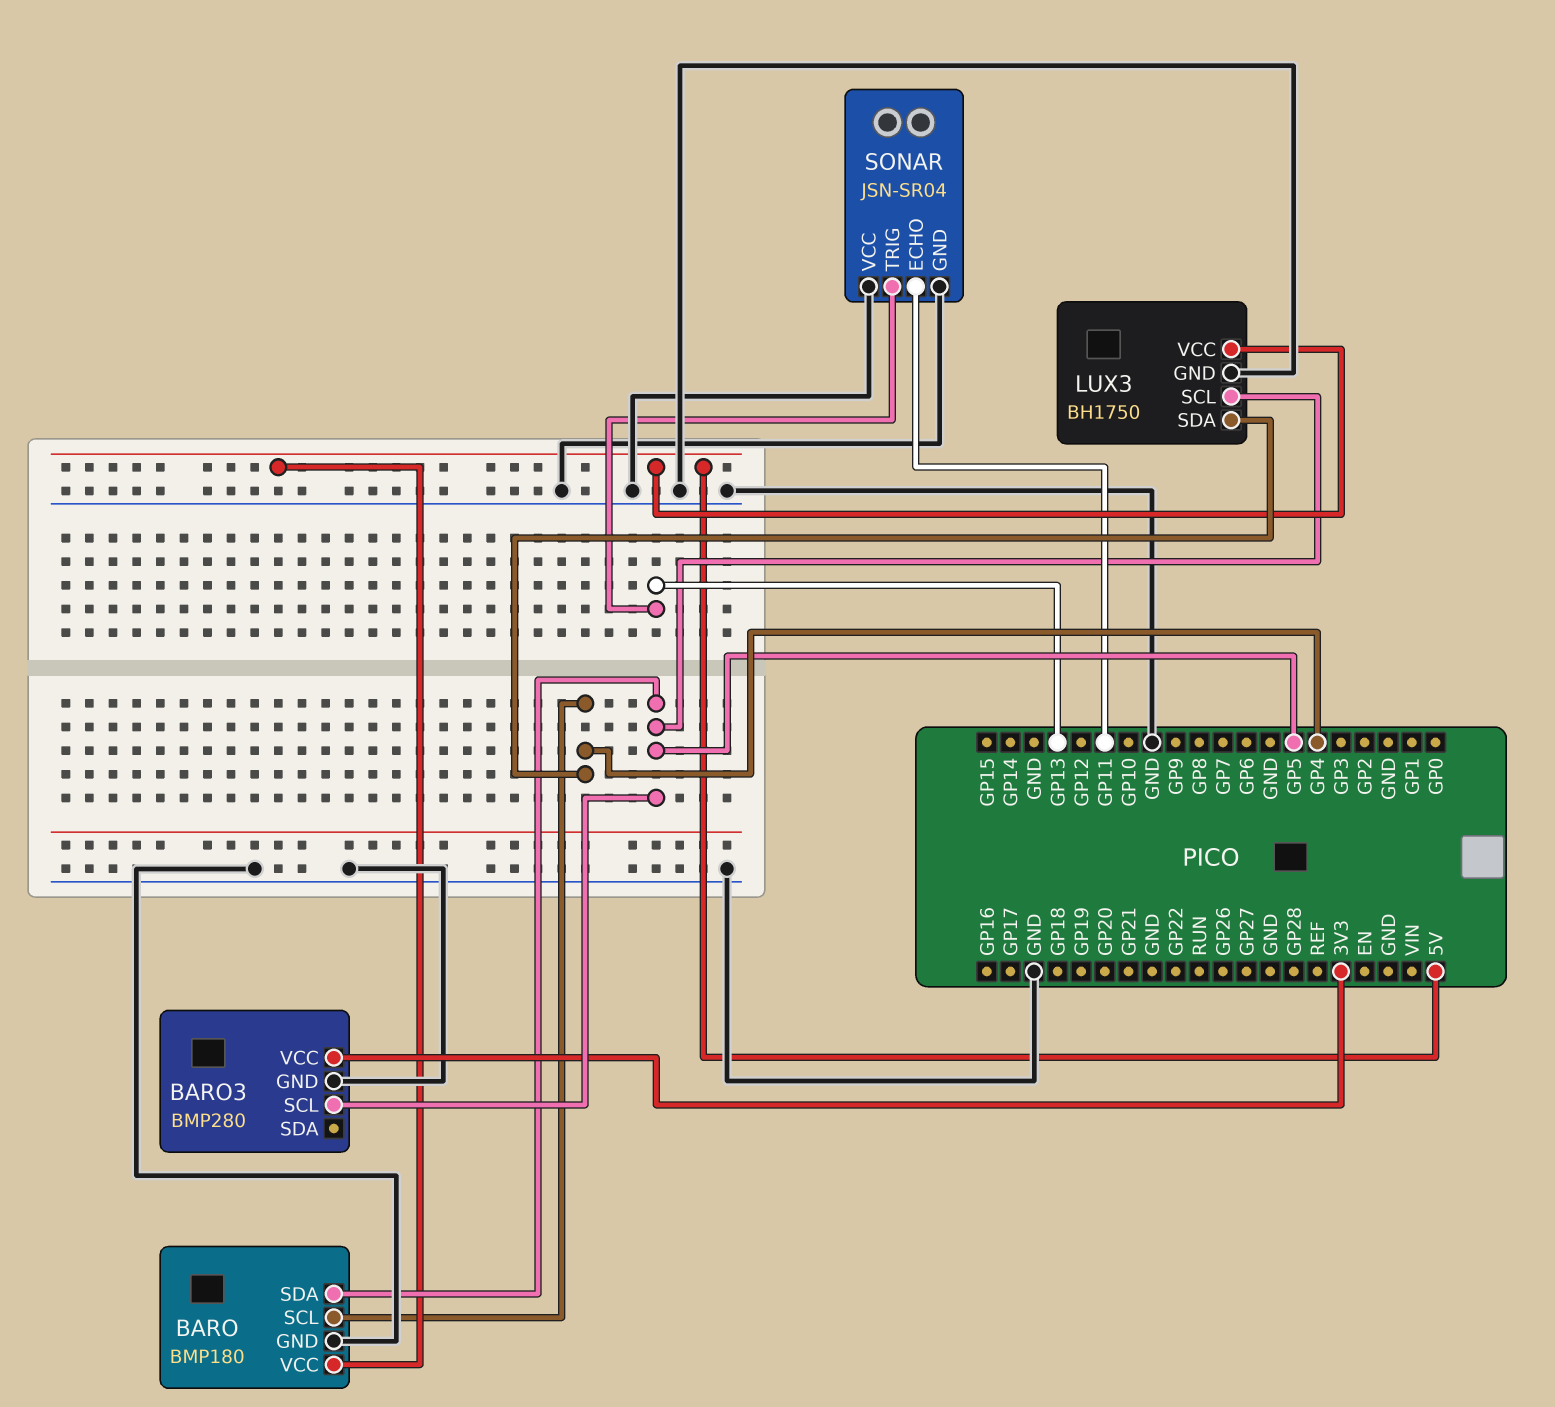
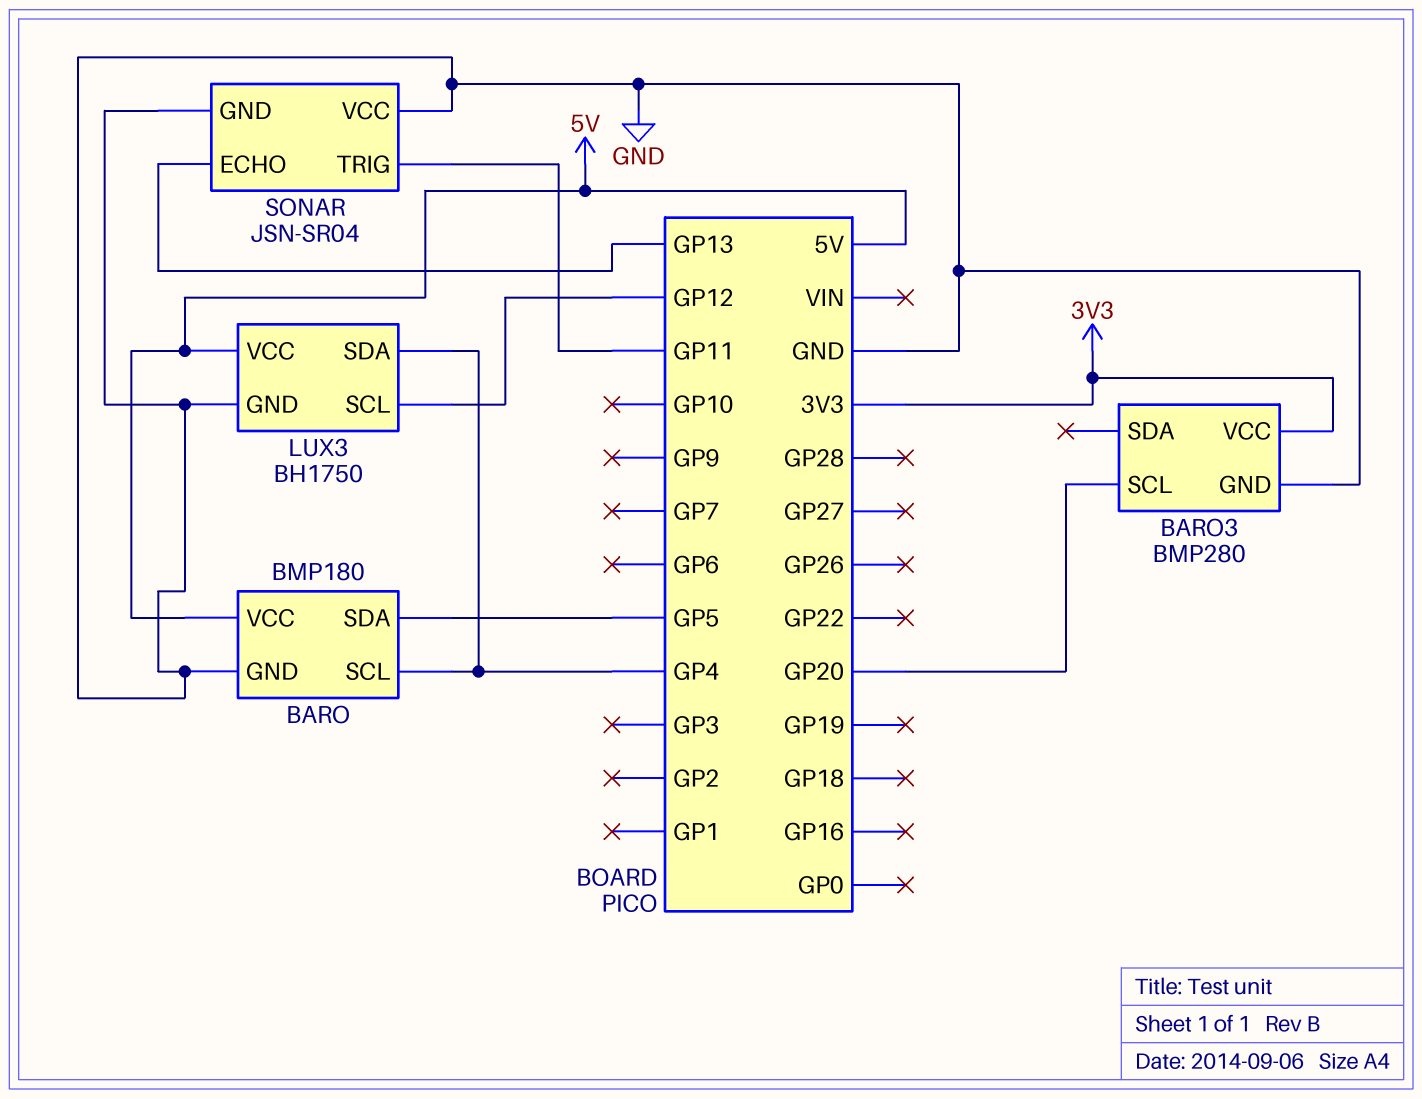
BARO3 pin SCL: GP5 -> GP20
LUX3 pin SCL: GP5 -> GP12
SONAR pin ECHO: GP11 -> GP13
SONAR pin TRIG: GP13 -> GP11

